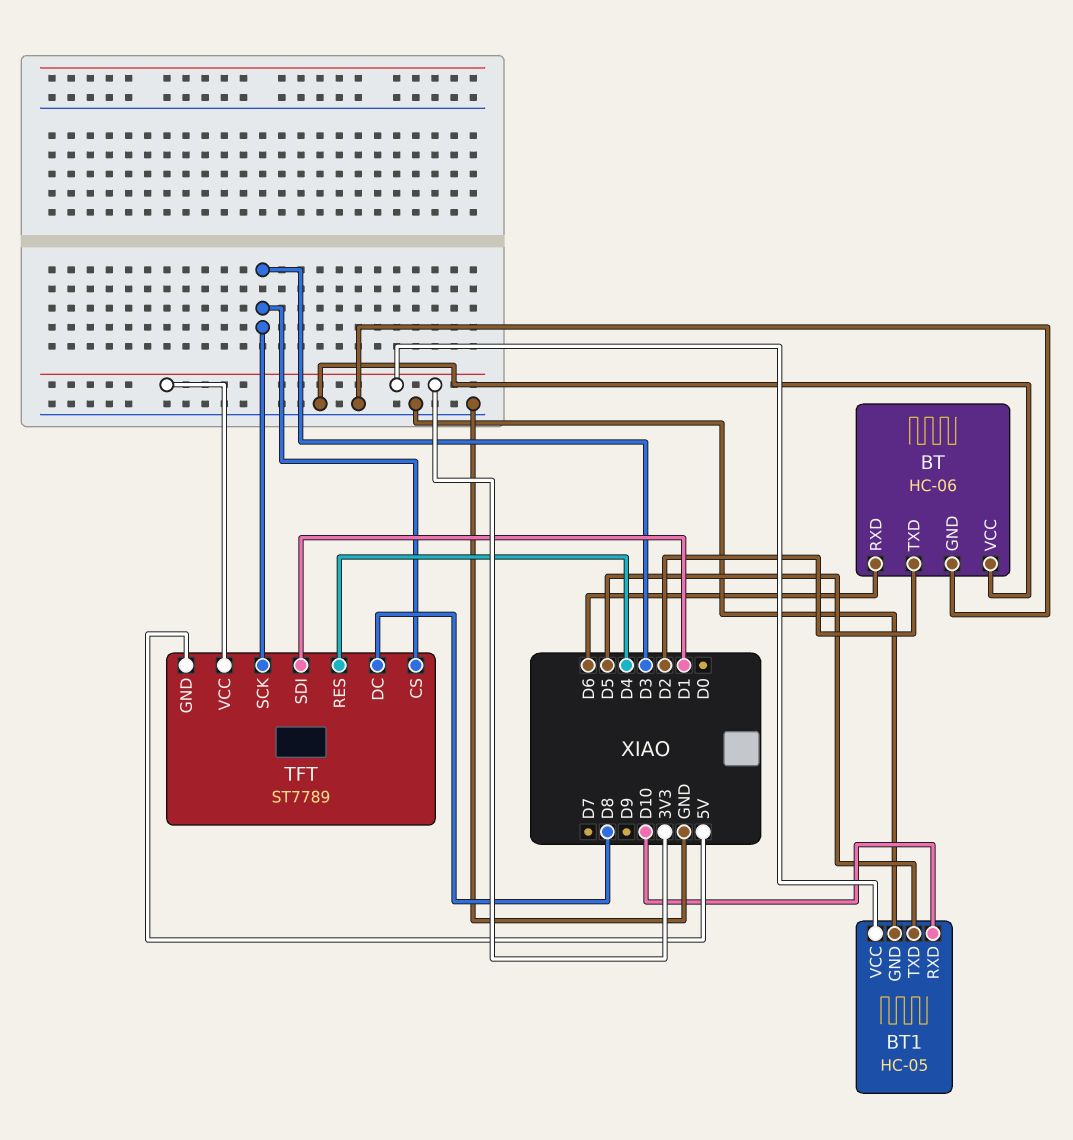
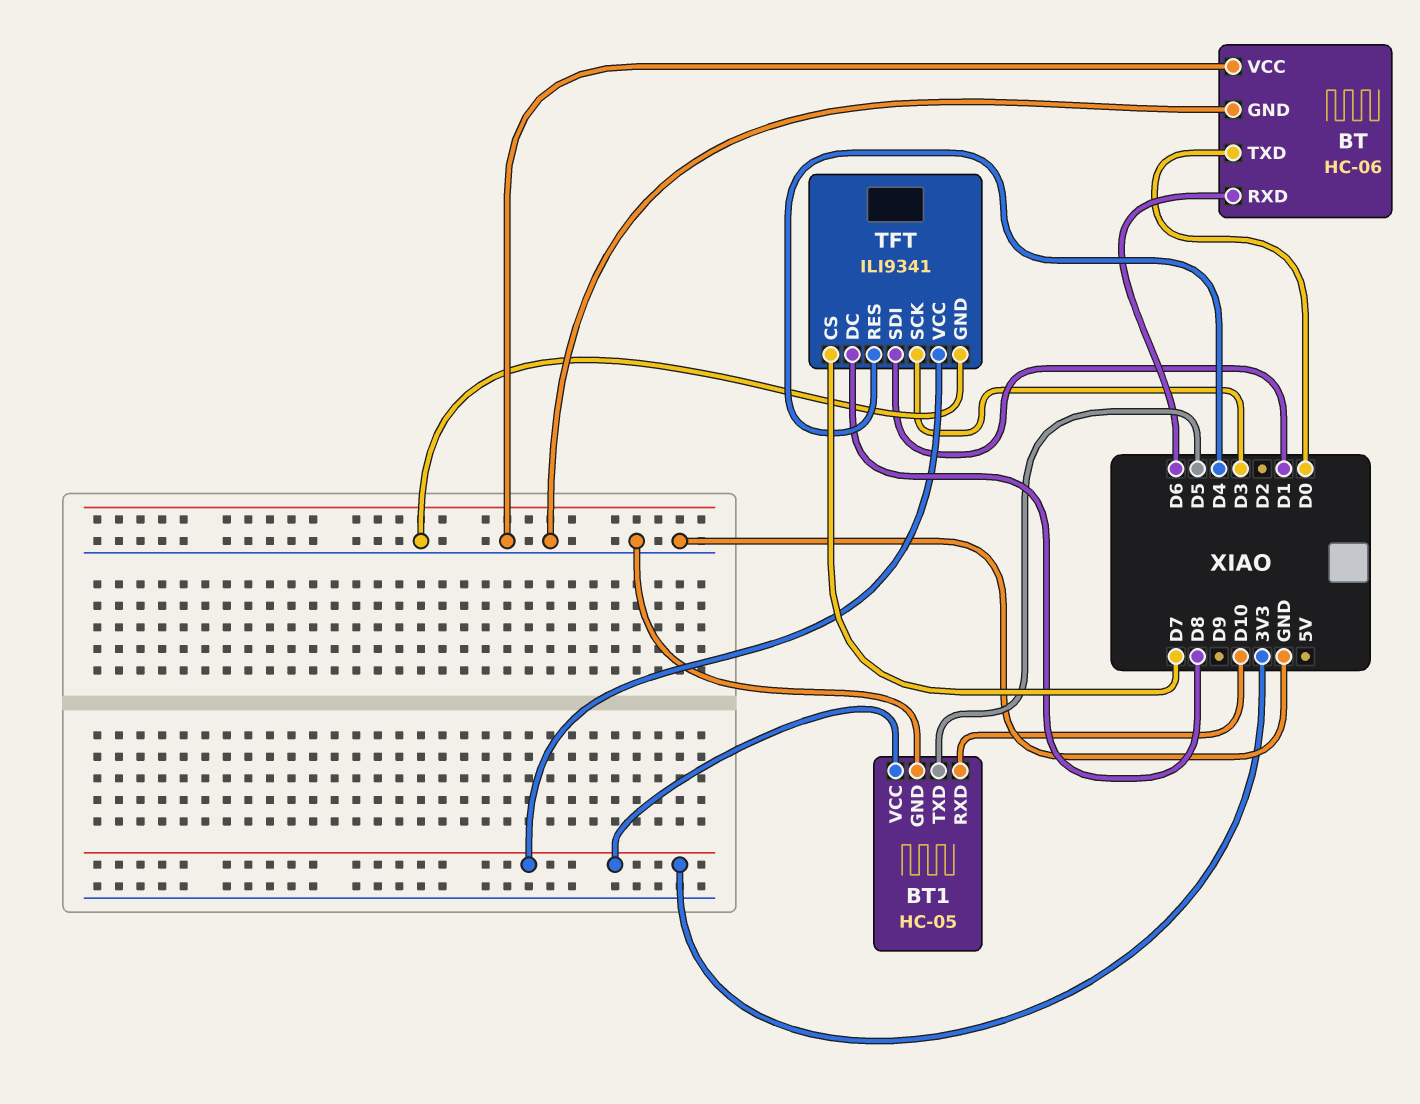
BT pin TXD: D2 -> D0
TFT: ST7789 -> ILI9341
TFT pin CS: D3 -> D7
TFT pin GND: 5V -> GND

